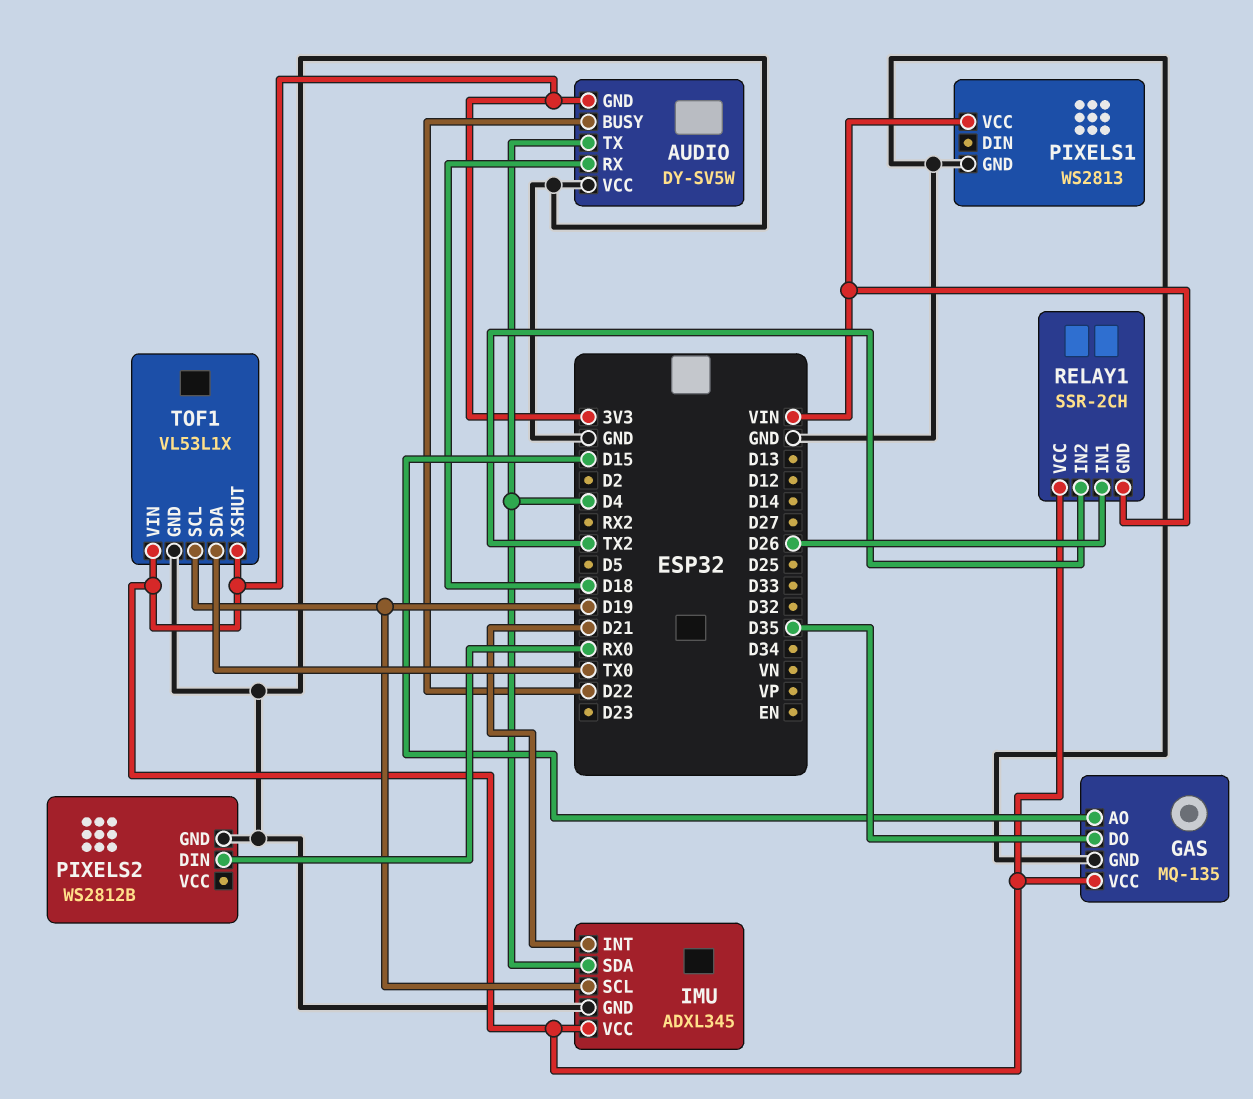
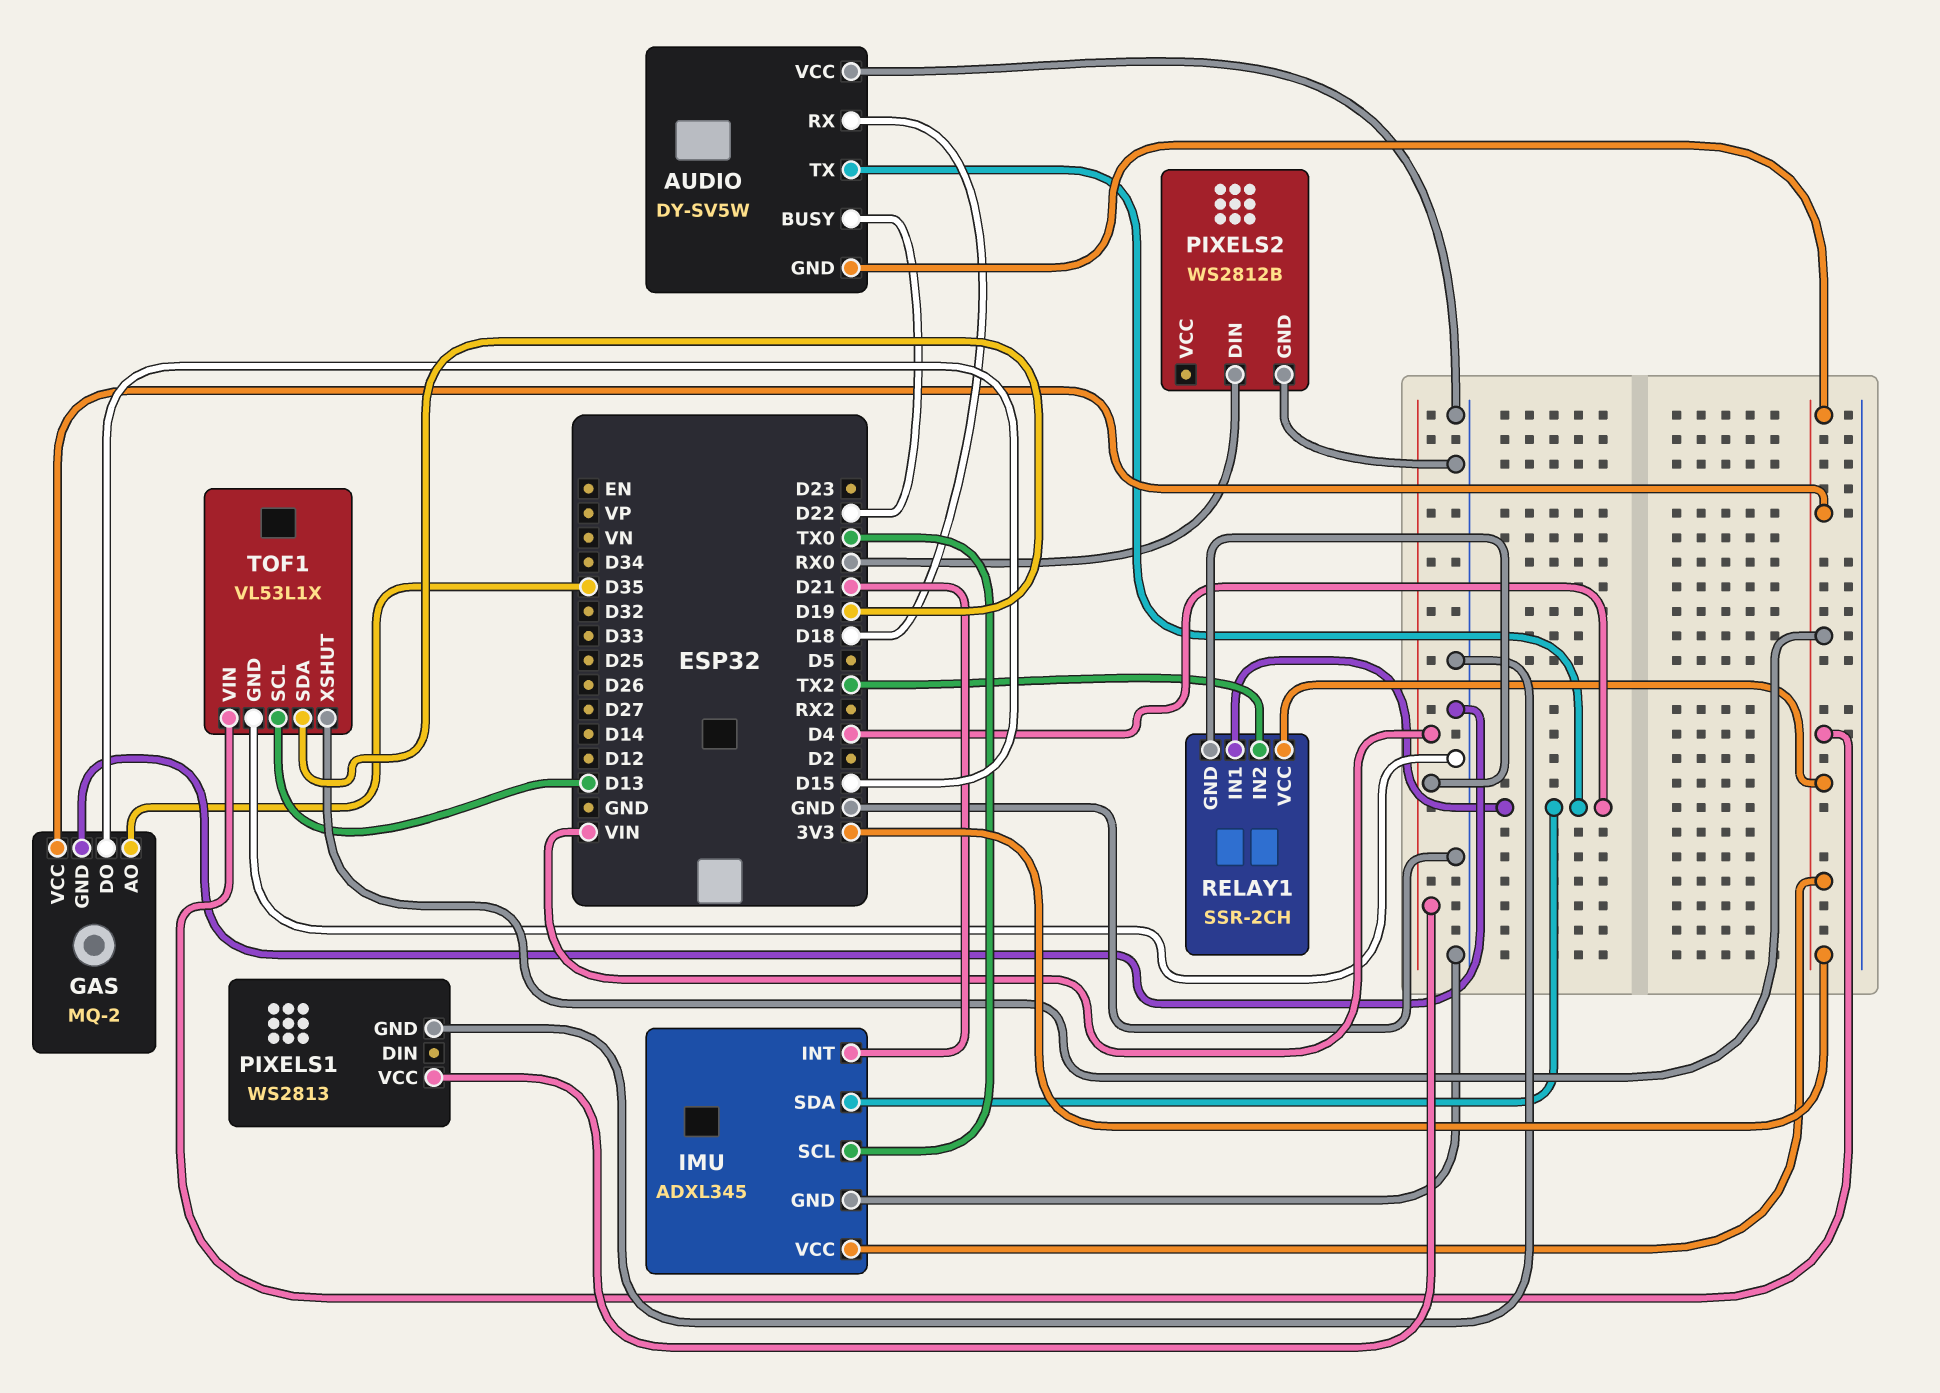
GAS: MQ-135 -> MQ-2
GAS pin AO: D15 -> D35
GAS pin DO: D35 -> D15
IMU pin SCL: D19 -> TX0
RELAY1 pin IN1: D26 -> D4
TOF1 pin SCL: D19 -> D13
TOF1 pin SDA: TX0 -> D19

